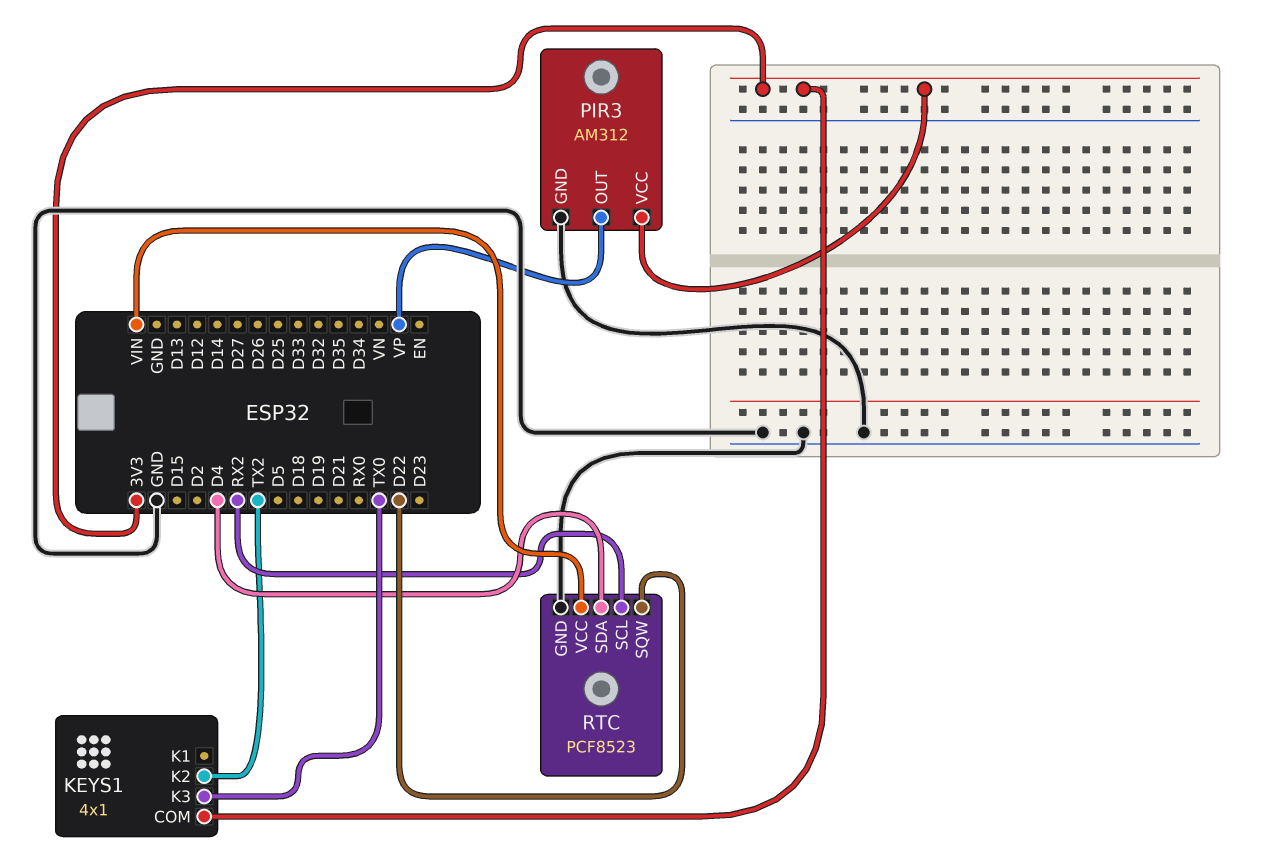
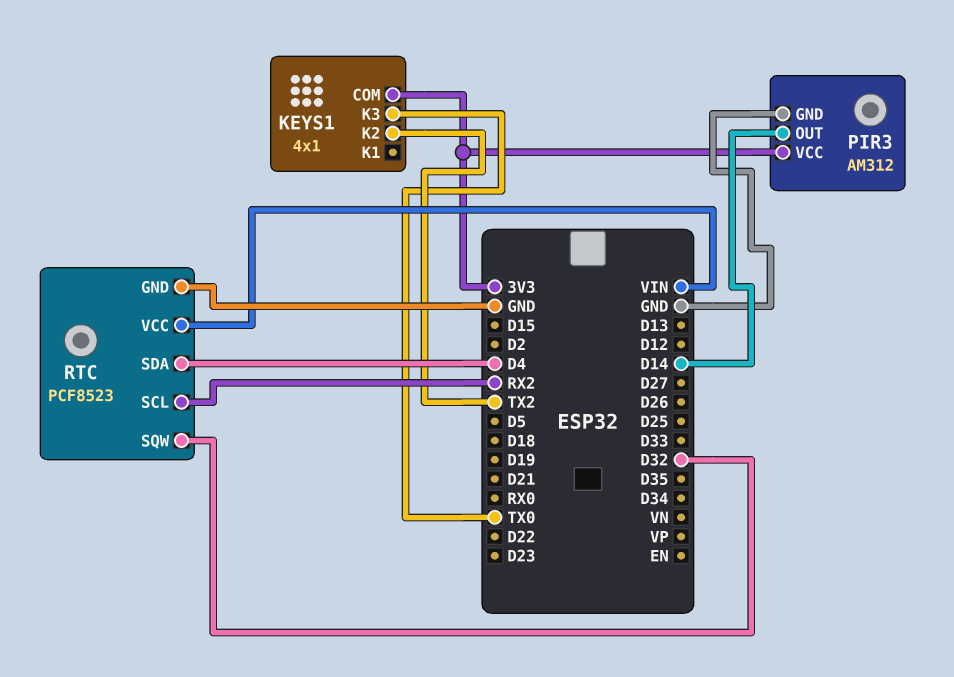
PIR3 pin OUT: VP -> D14
RTC pin SQW: D22 -> D32

